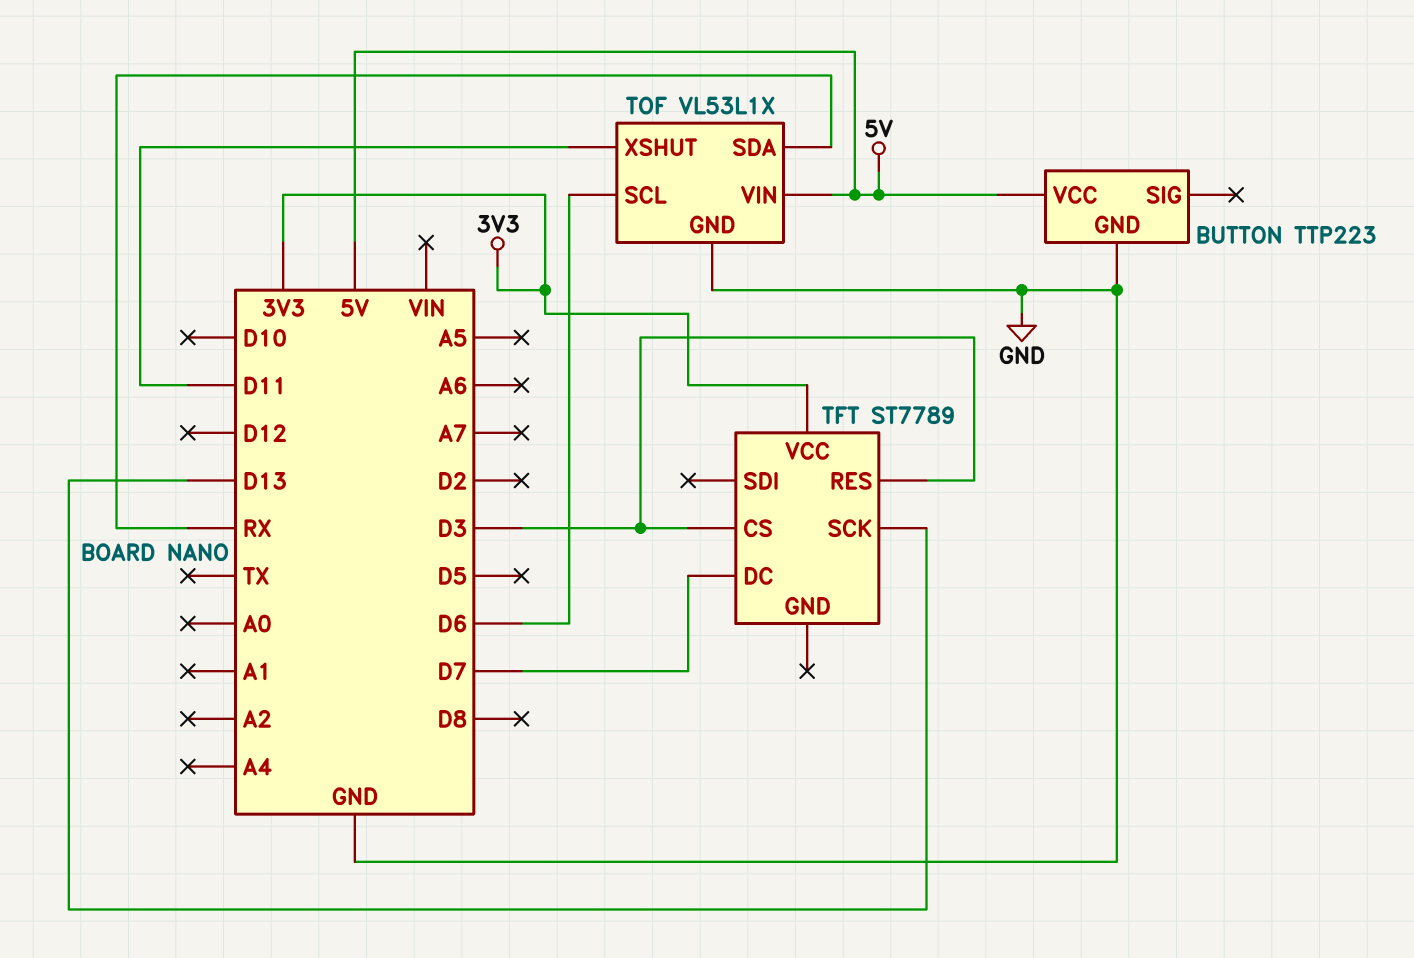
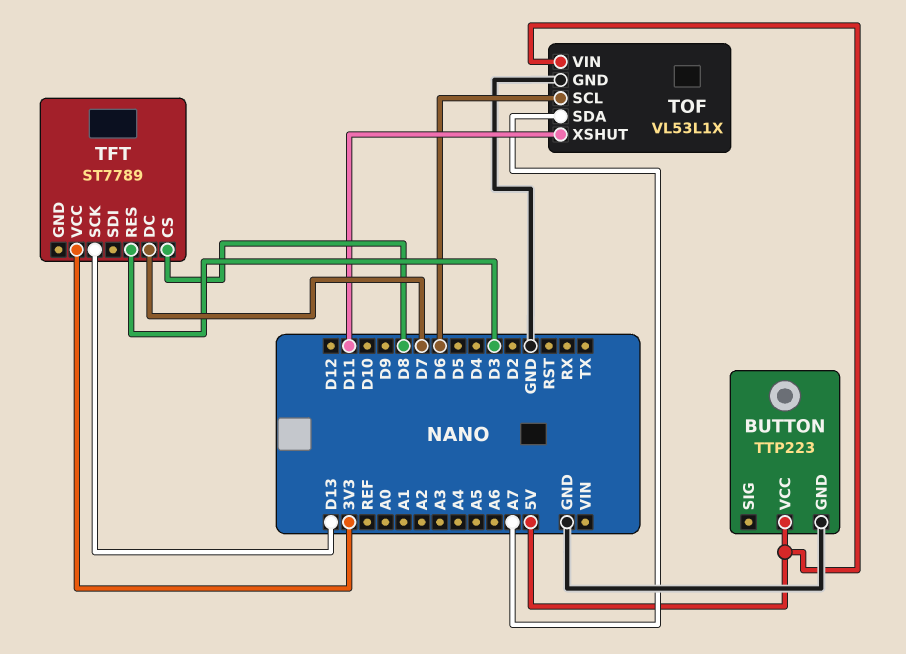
TFT pin CS: D3 -> D8
TOF pin SDA: RX -> A7

